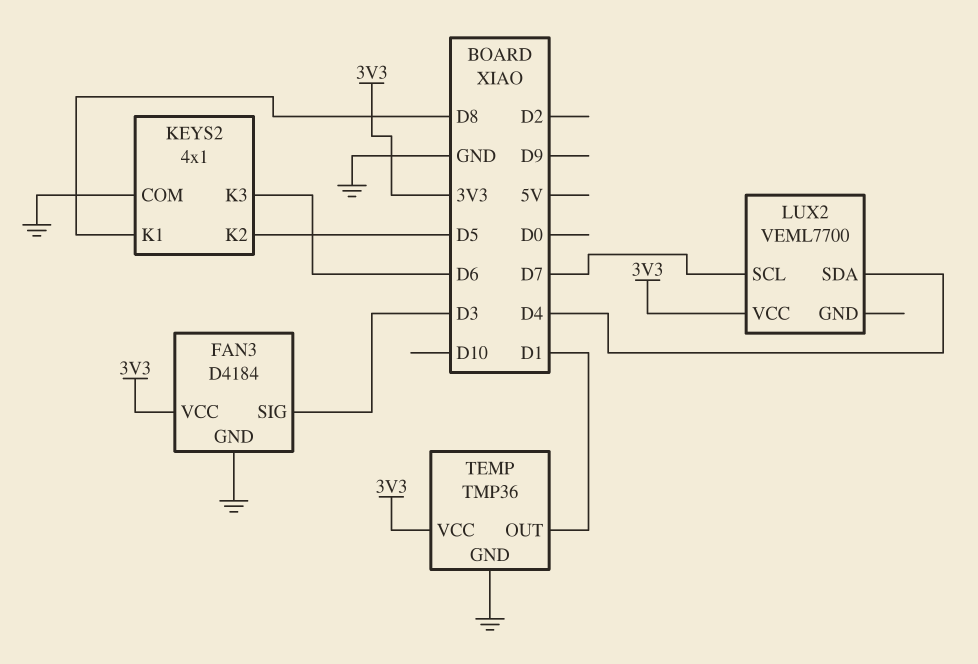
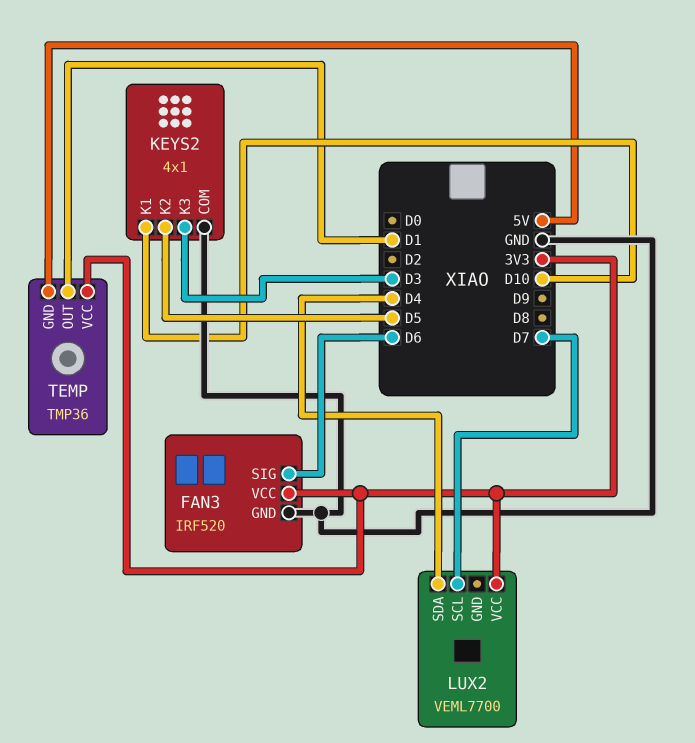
FAN3: D4184 -> IRF520
FAN3 pin SIG: D3 -> D6
KEYS2 pin K1: D8 -> D10
KEYS2 pin K3: D6 -> D3
TEMP pin GND: GND -> 5V

